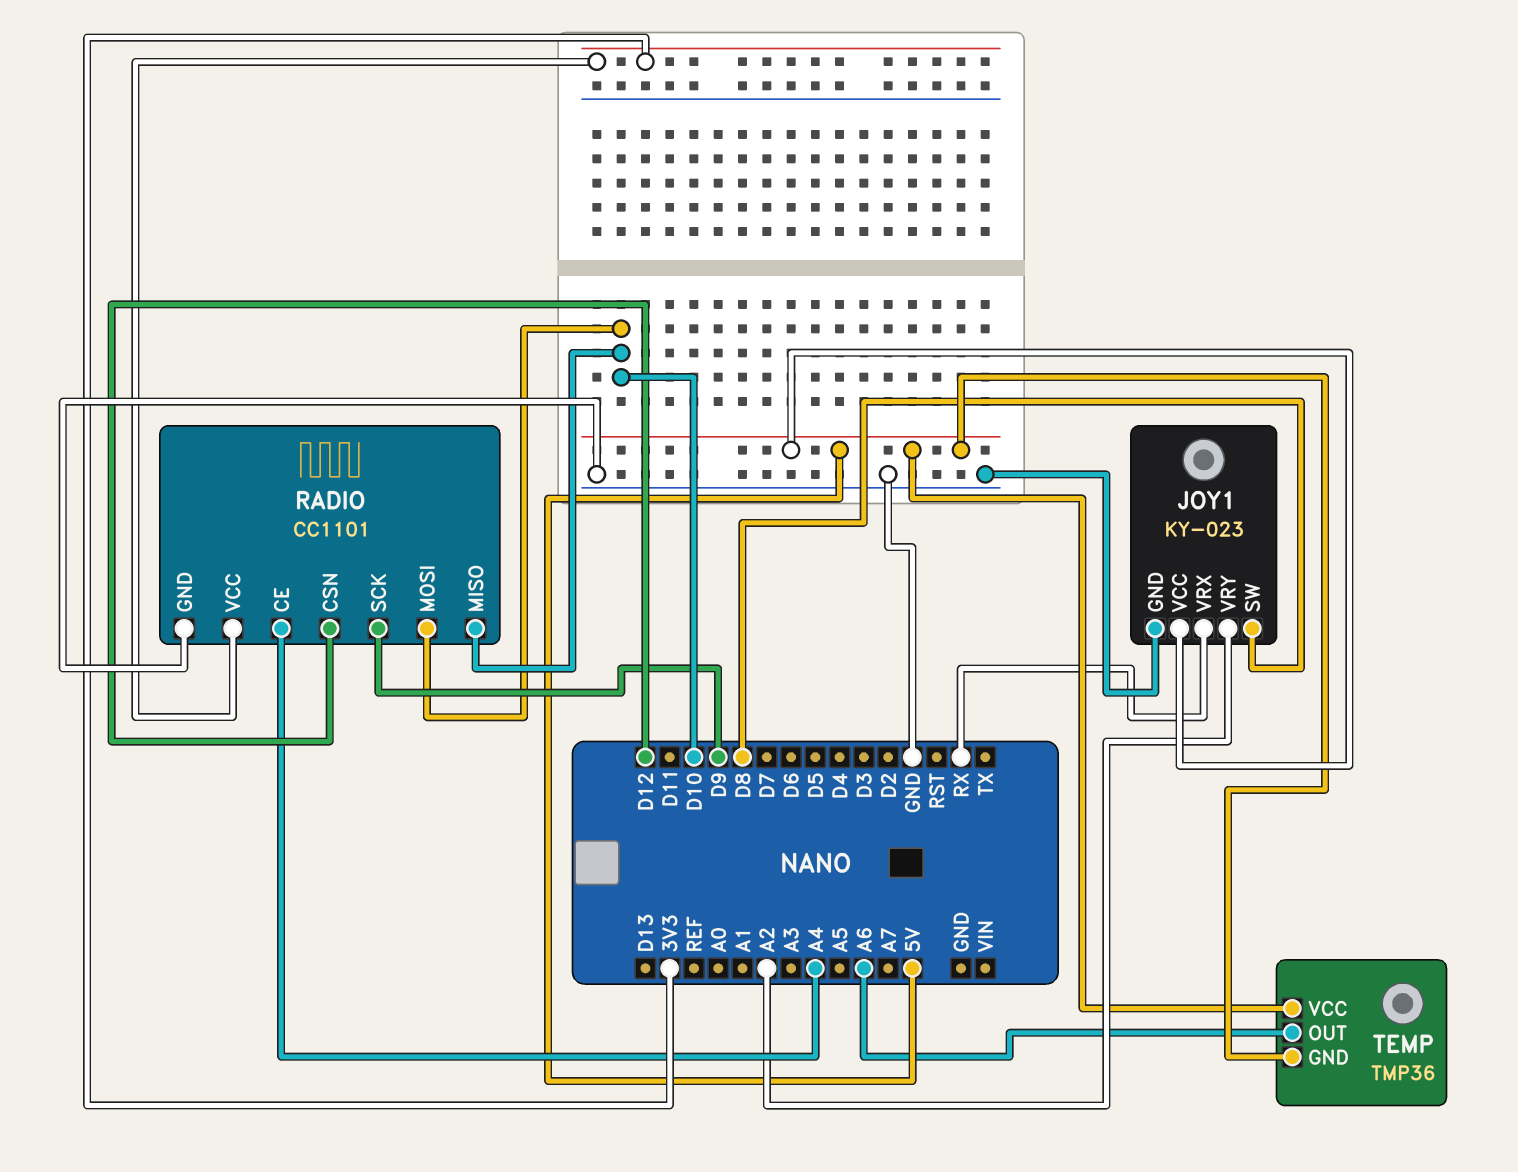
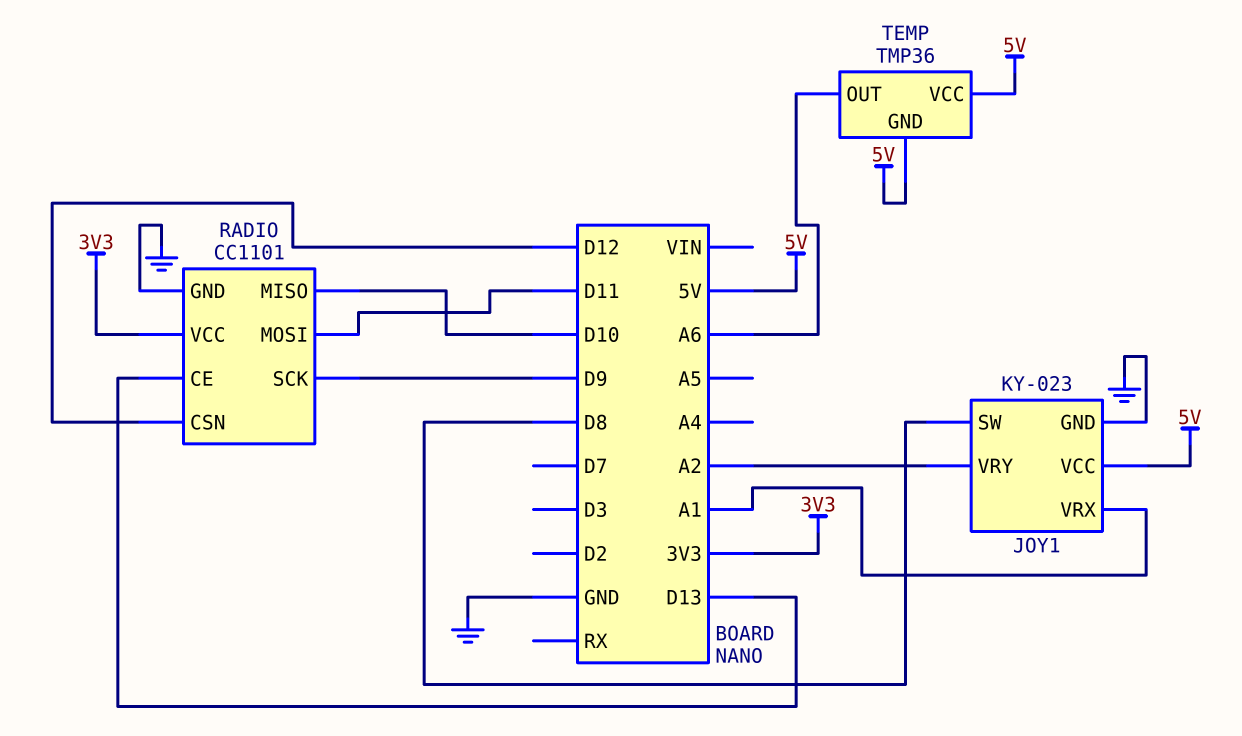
JOY1 pin VRX: RX -> A1
RADIO pin CE: A4 -> D13
RADIO pin MOSI: D10 -> D11

